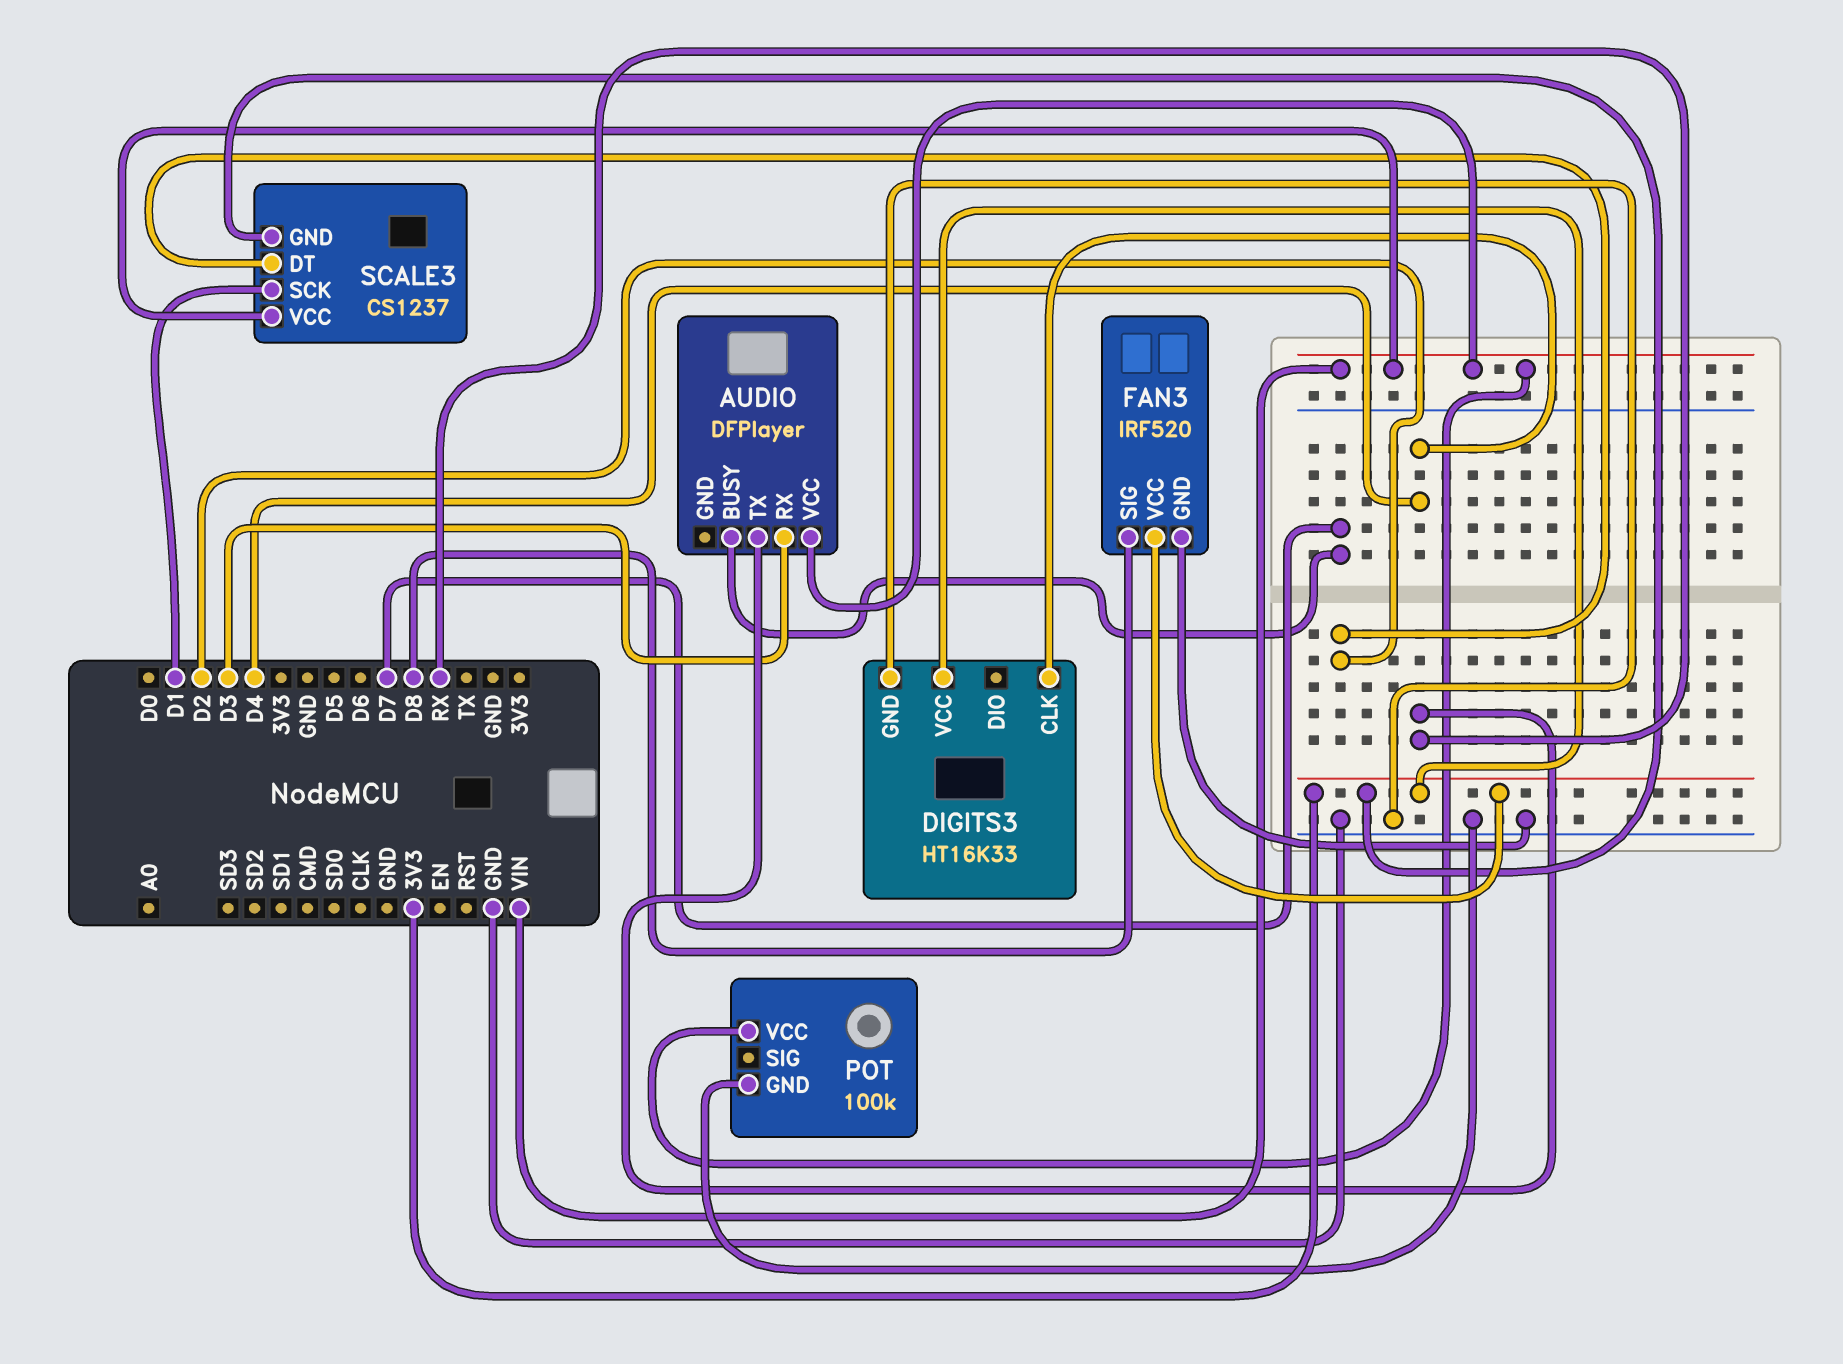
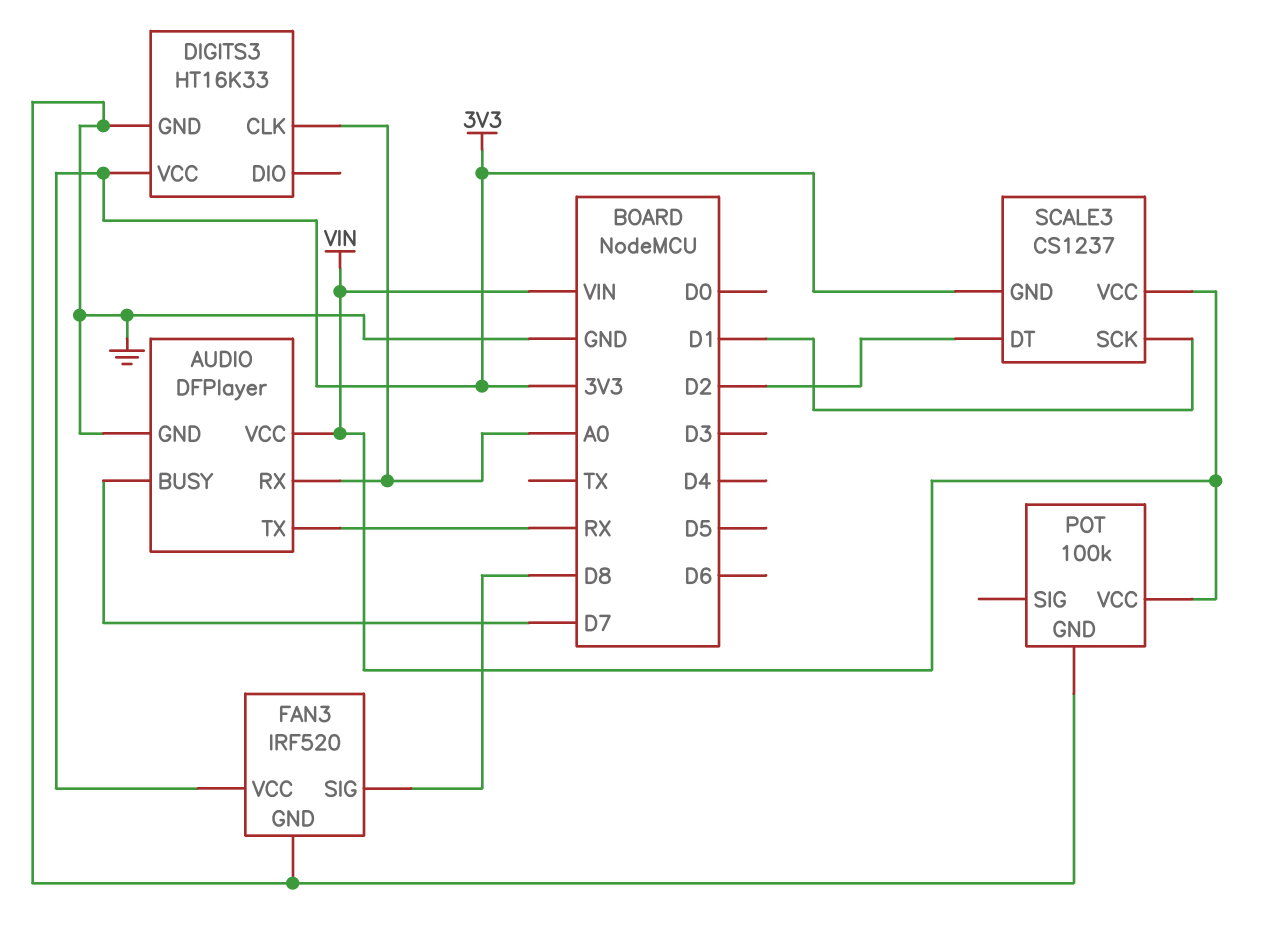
AUDIO pin GND: none -> GND
AUDIO pin RX: D3 -> A0
DIGITS3 pin CLK: D4 -> A0

